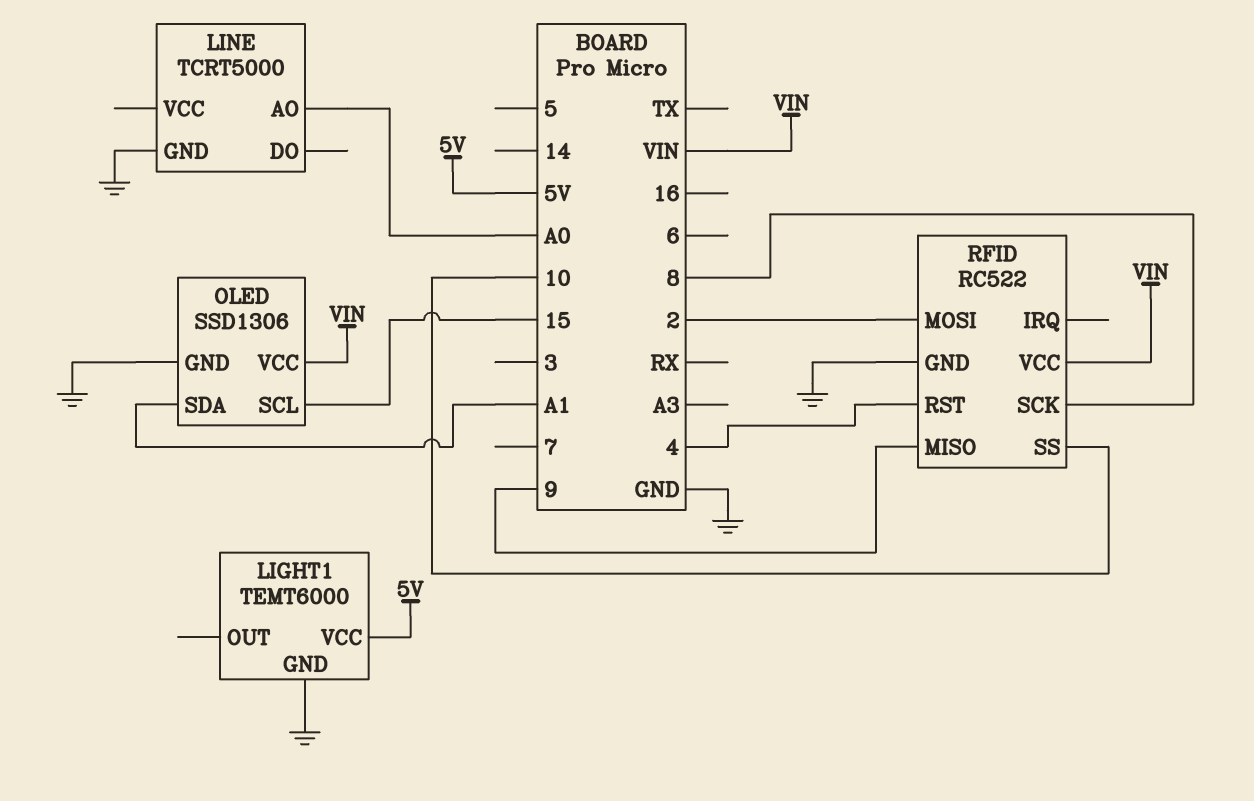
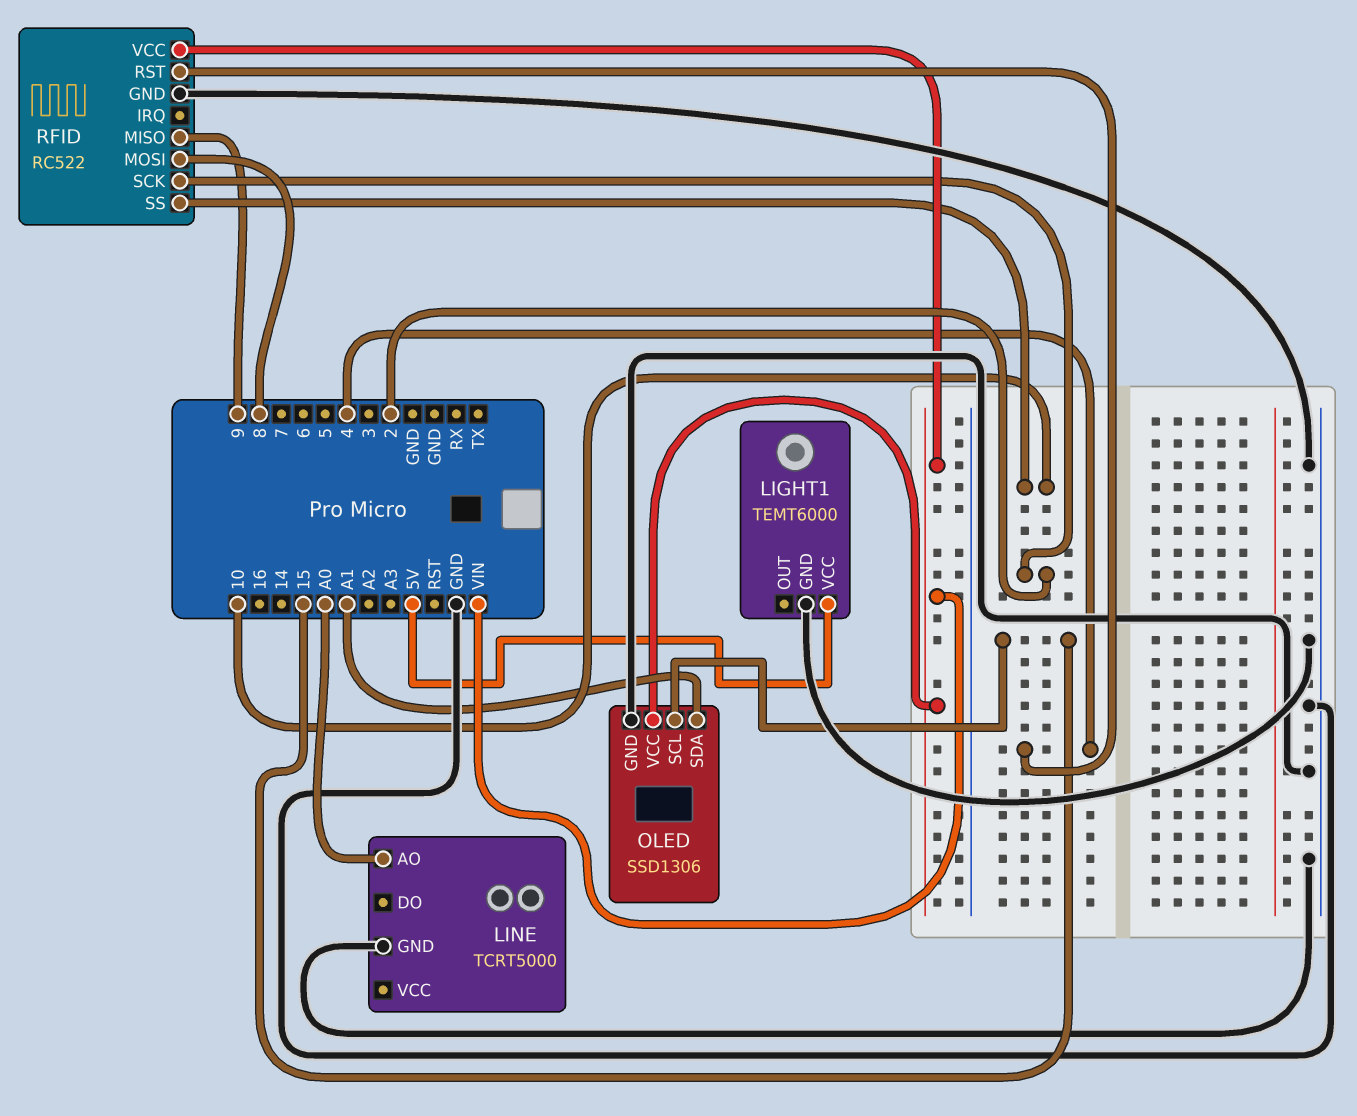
RFID pin MOSI: 2 -> 8
RFID pin SCK: 8 -> 2

